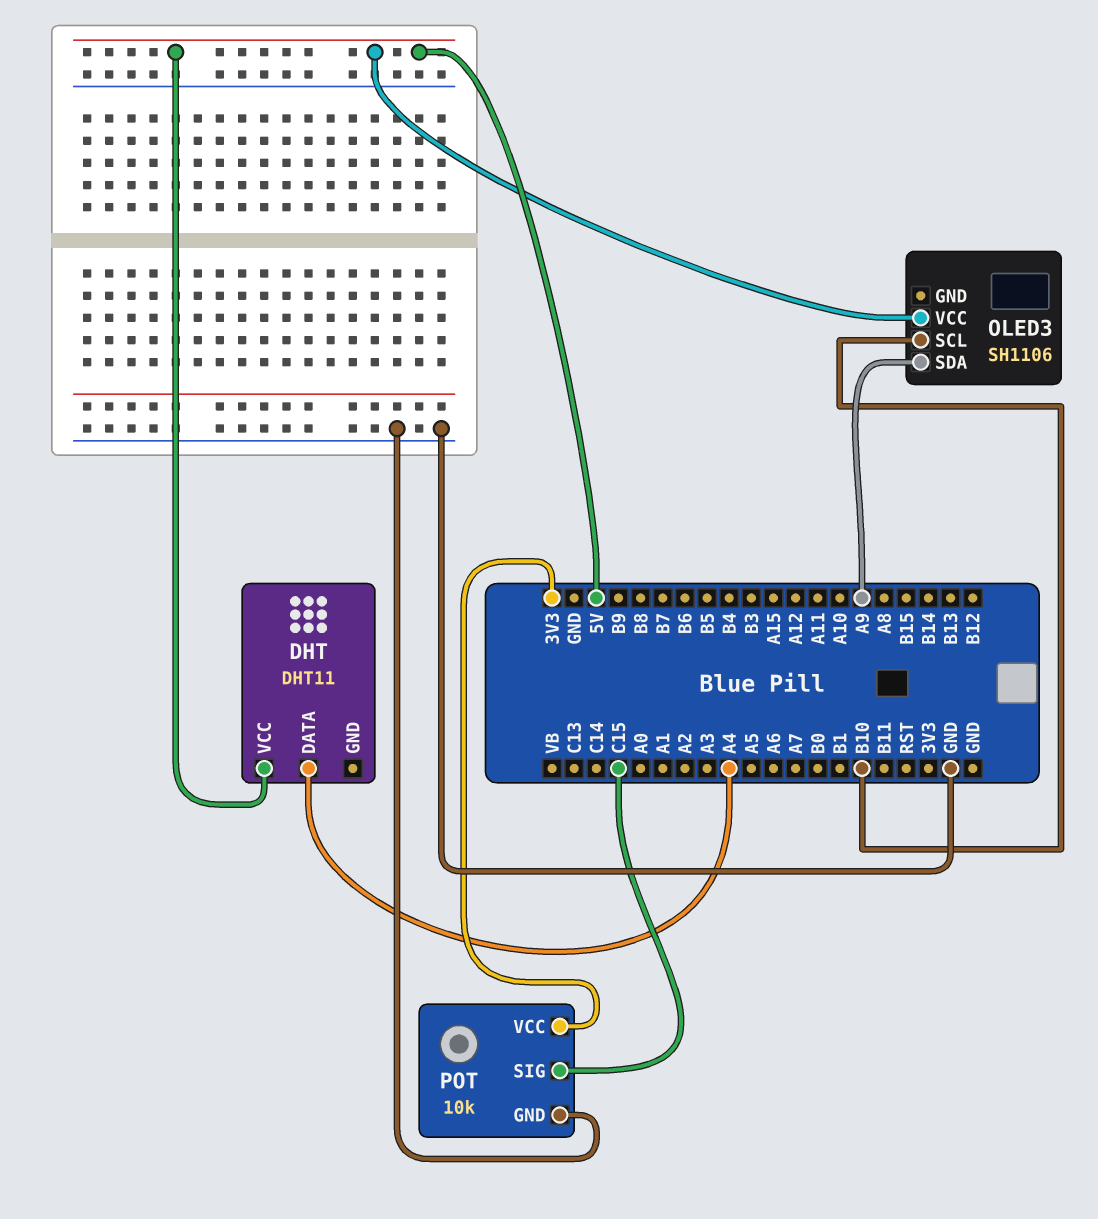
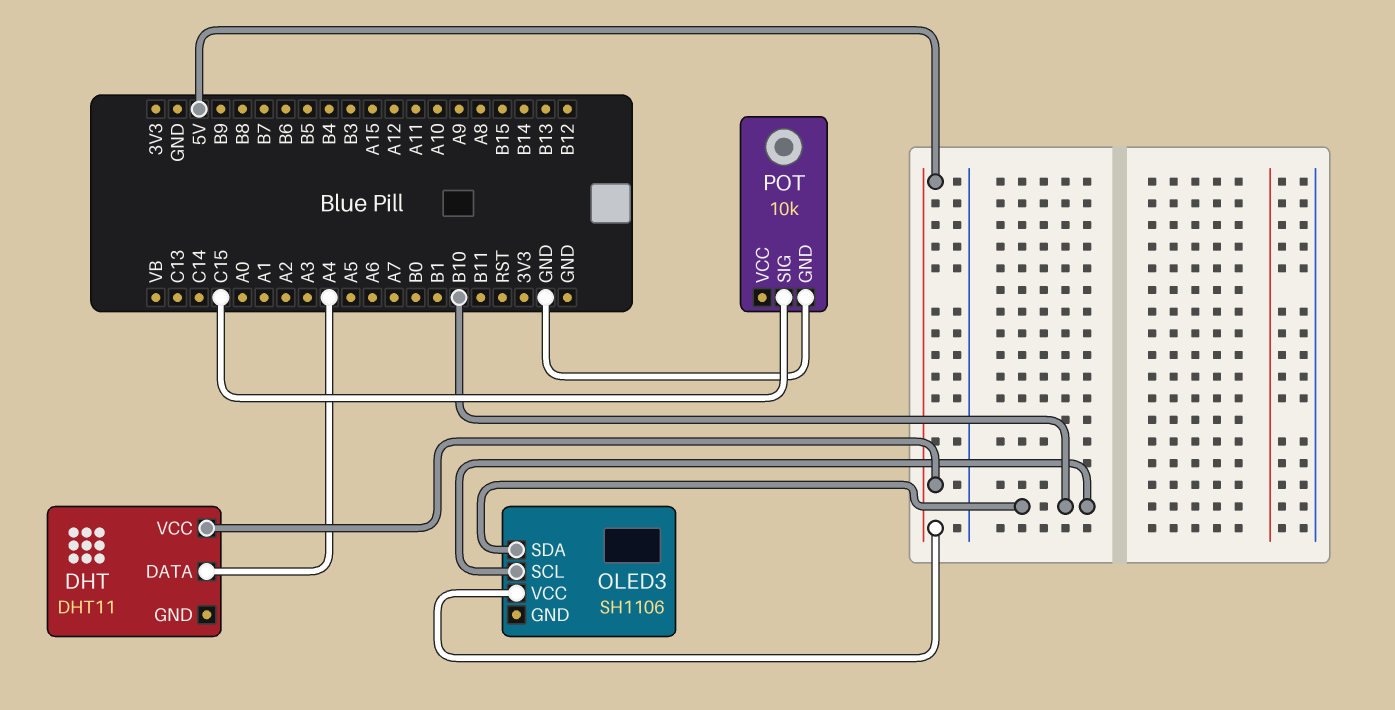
OLED3 pin SDA: A9 -> B10
POT pin VCC: 3V3 -> none

